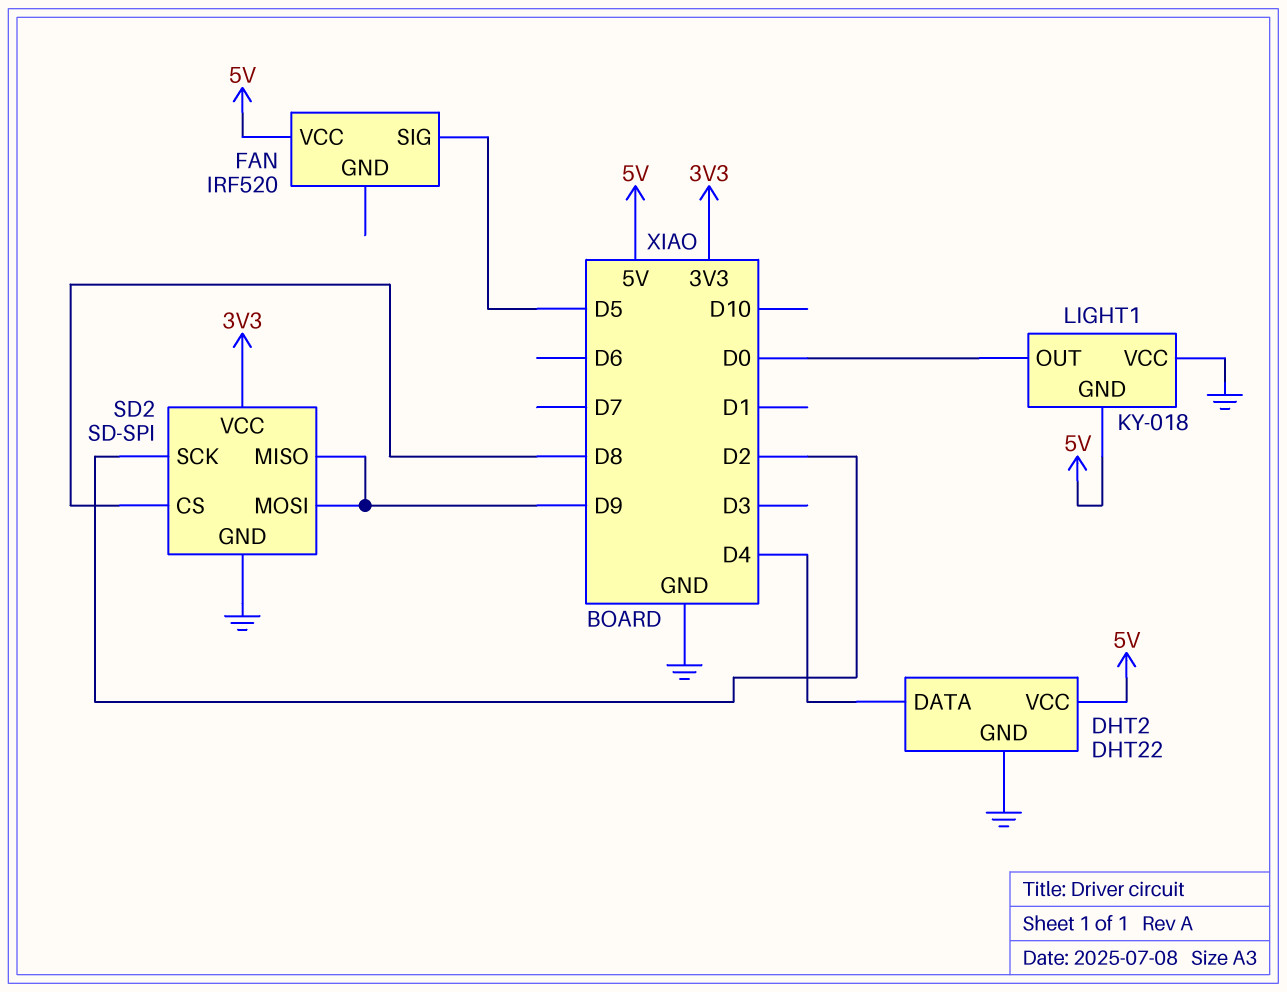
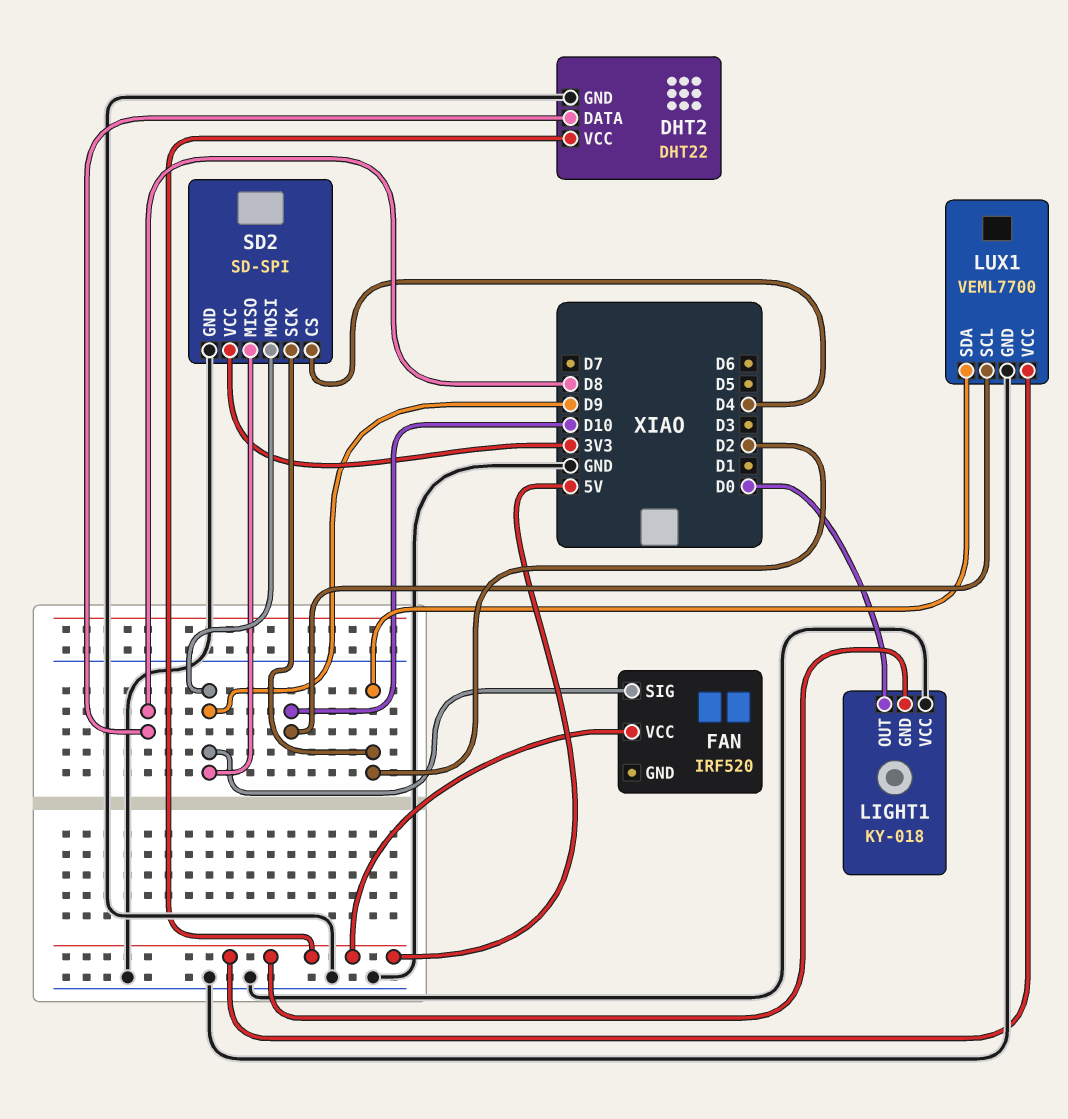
DHT2 pin DATA: D4 -> D8
FAN pin SIG: D5 -> D9
LUX1: none -> VEML7700
LUX1 pin GND: none -> GND
LUX1 pin SCL: none -> D10
LUX1 pin SDA: none -> D2
LUX1 pin VCC: none -> 5V
SD2 pin CS: D8 -> D4

